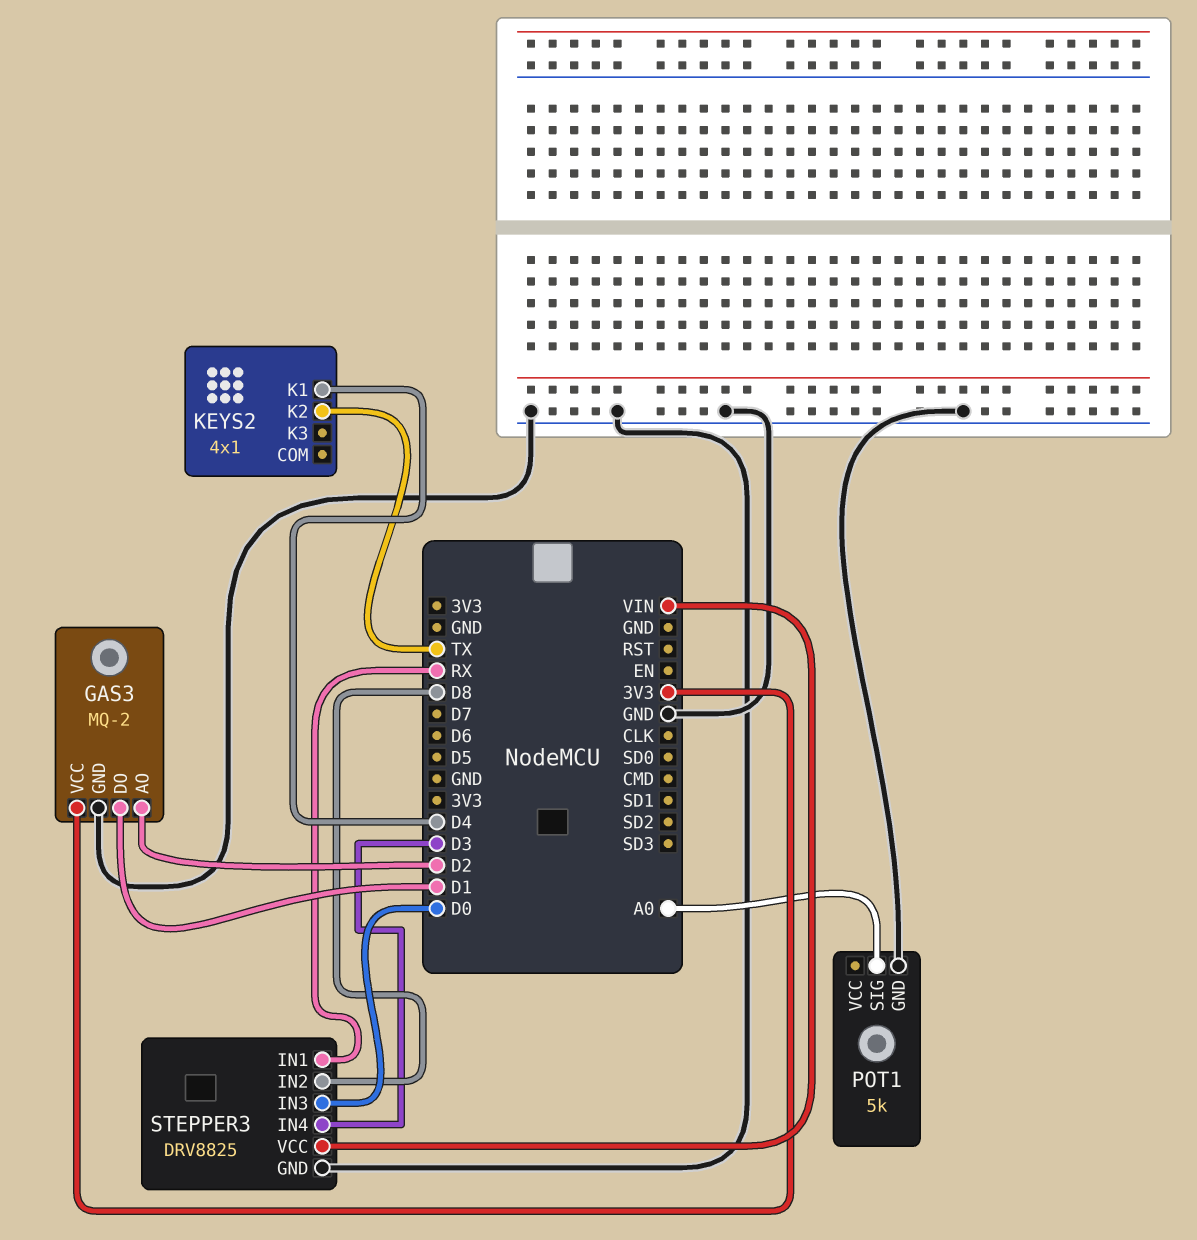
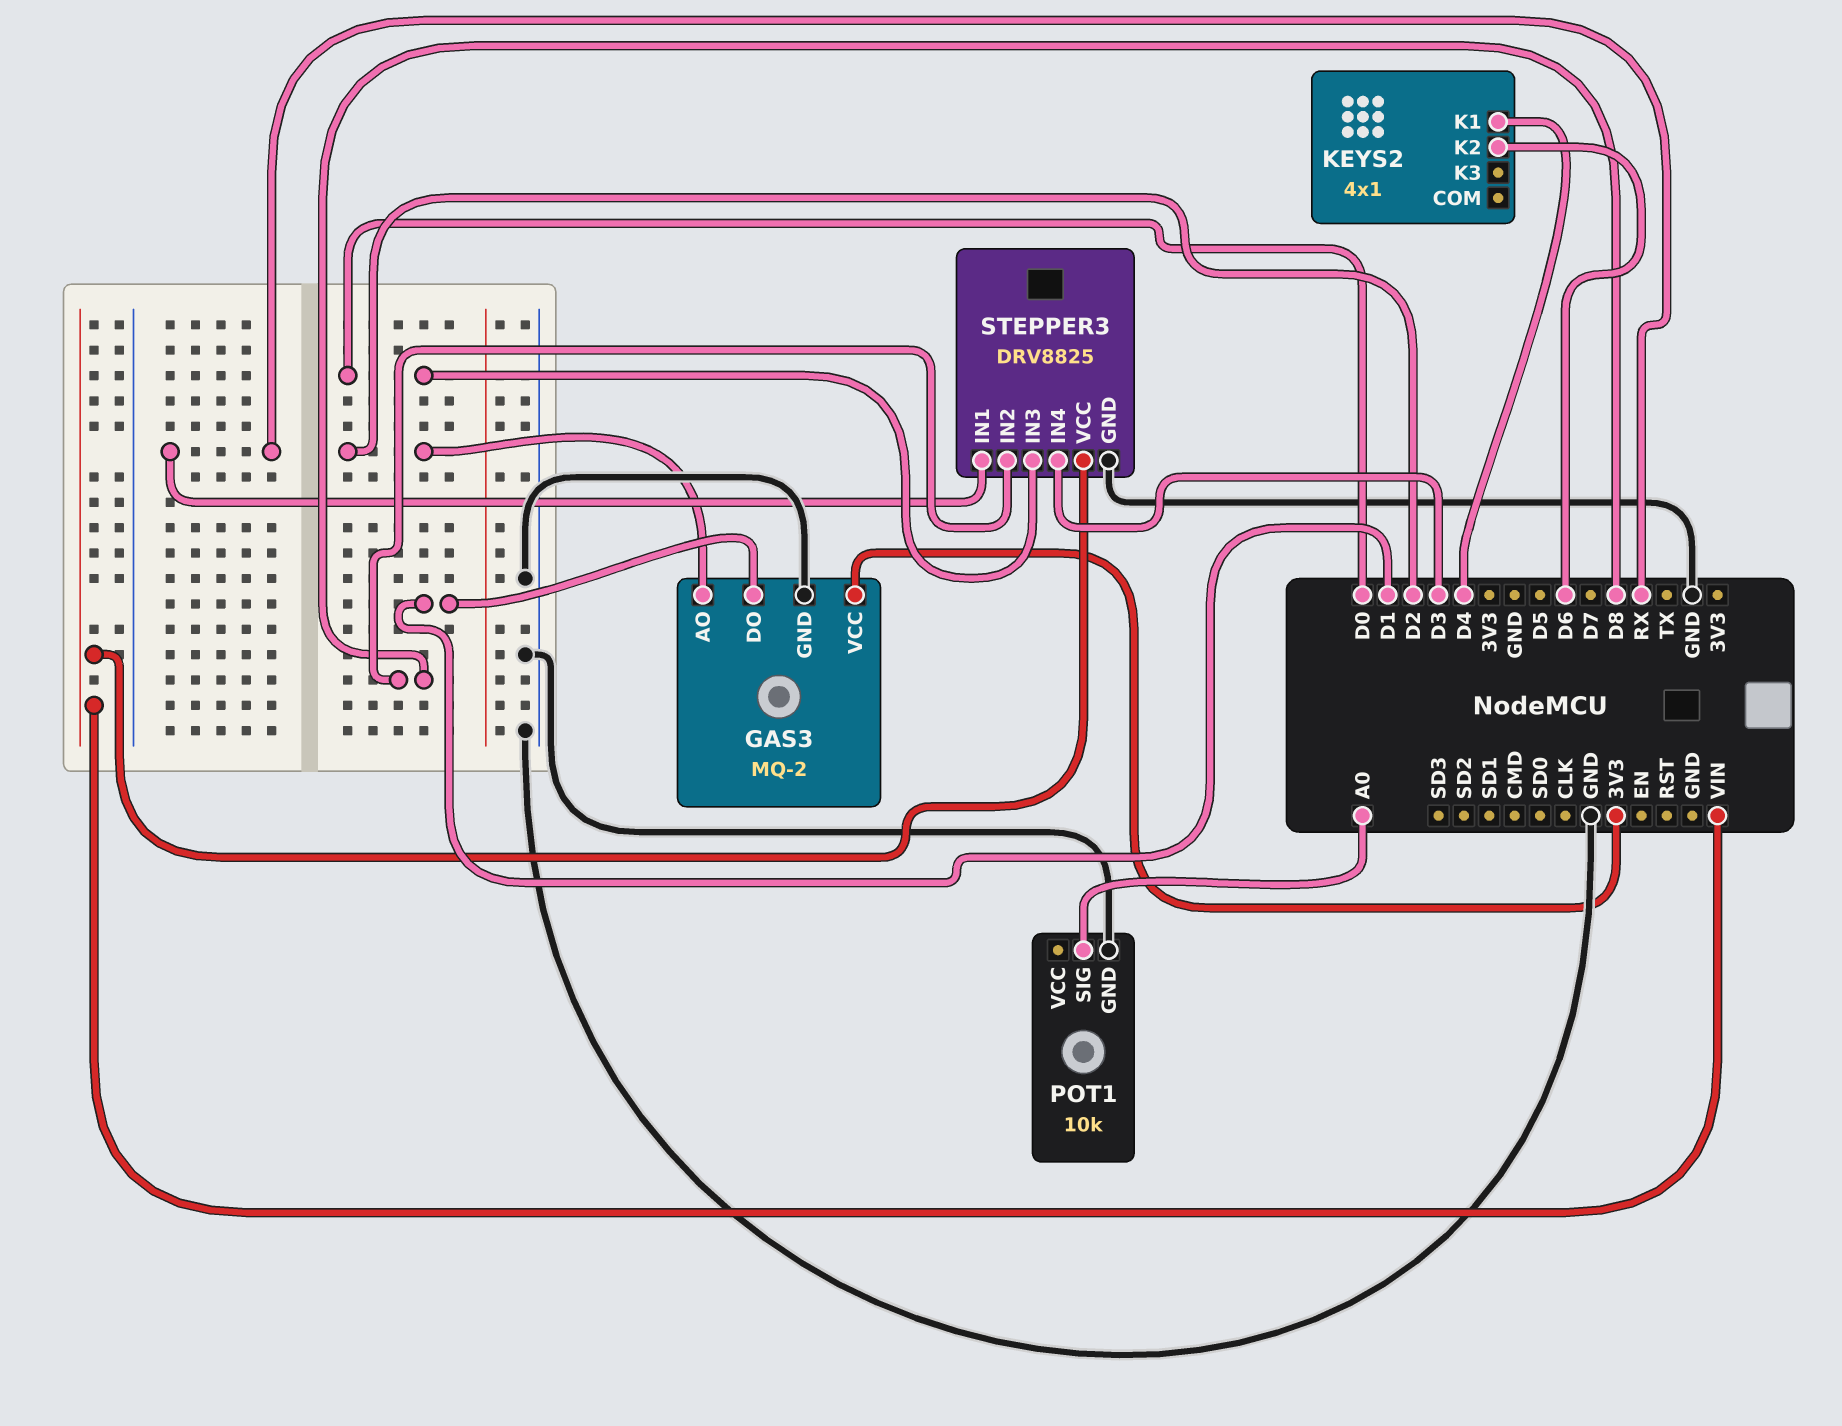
KEYS2 pin K2: TX -> D6
POT1: 5k -> 10k

